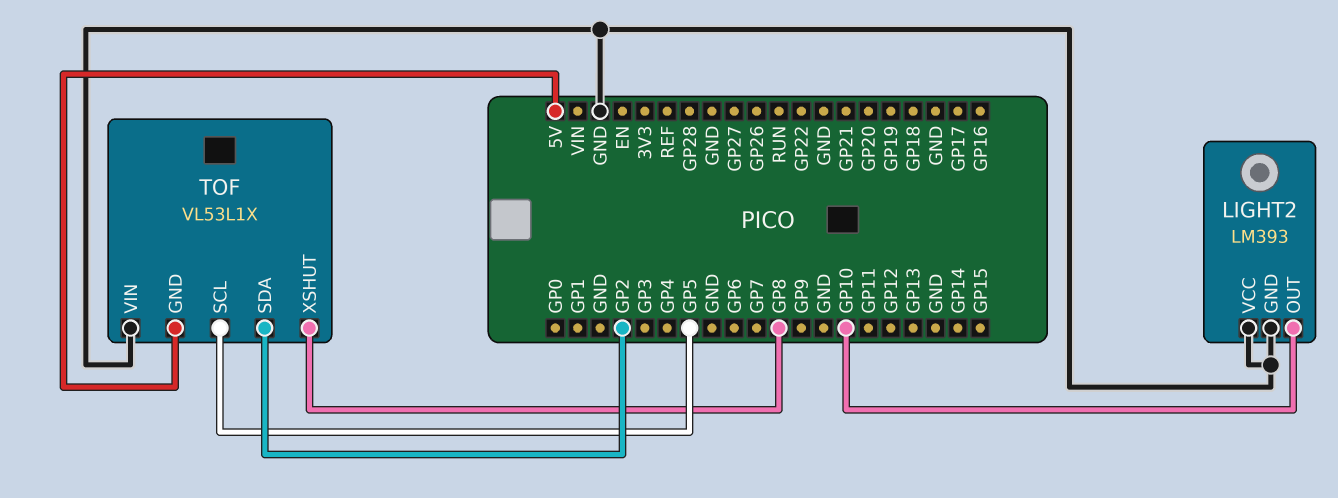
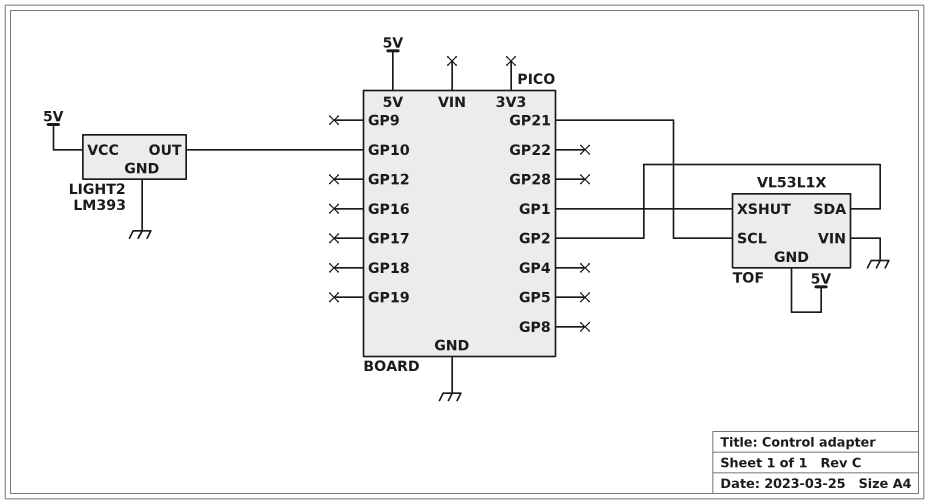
LIGHT2 pin VCC: GND -> 5V
TOF pin SCL: GP5 -> GP21
TOF pin XSHUT: GP8 -> GP1

